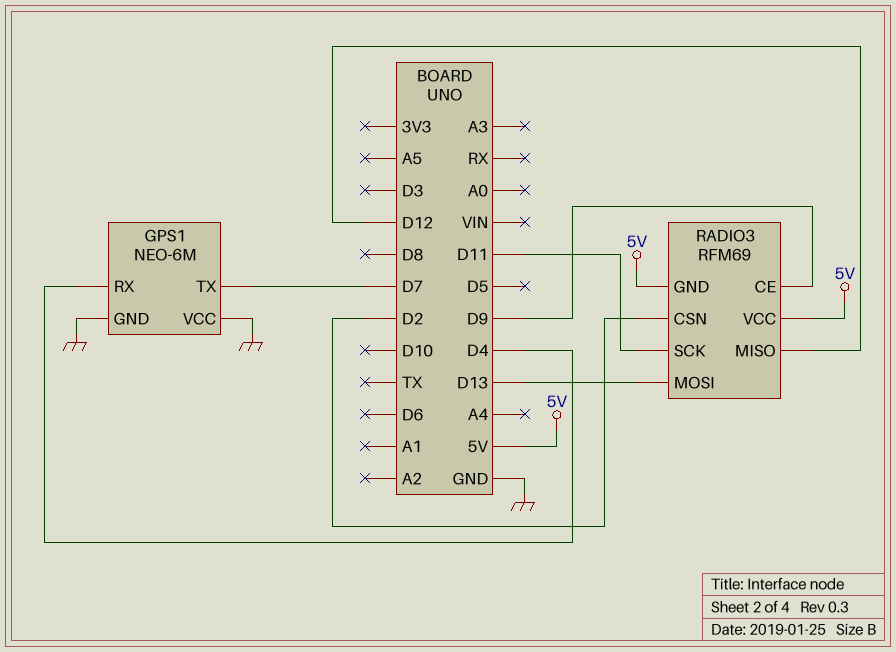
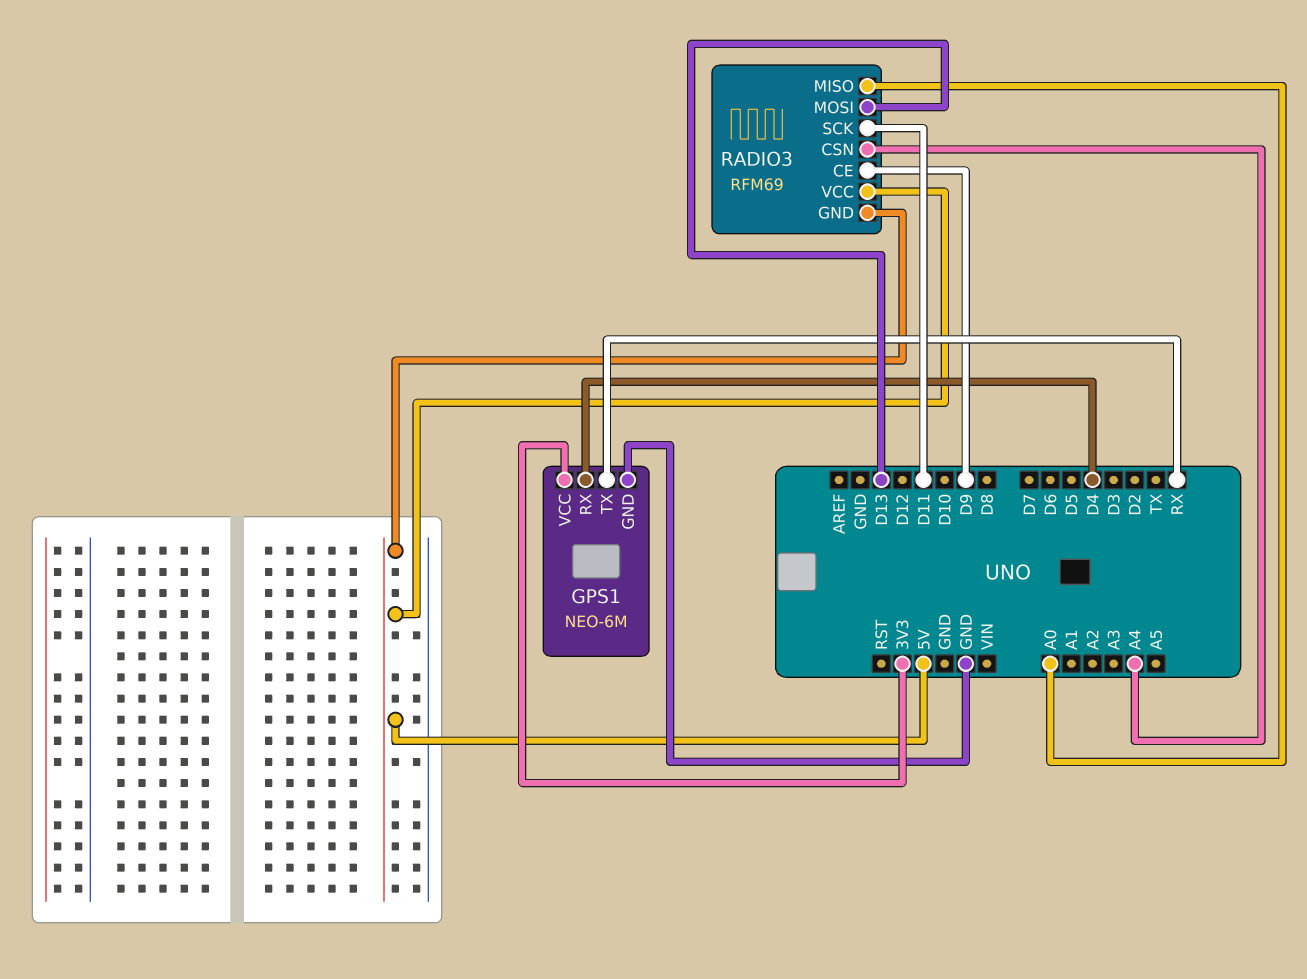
GPS1 pin TX: D7 -> RX
GPS1 pin VCC: GND -> 3V3
RADIO3 pin CSN: D2 -> A4
RADIO3 pin MISO: D12 -> A0

